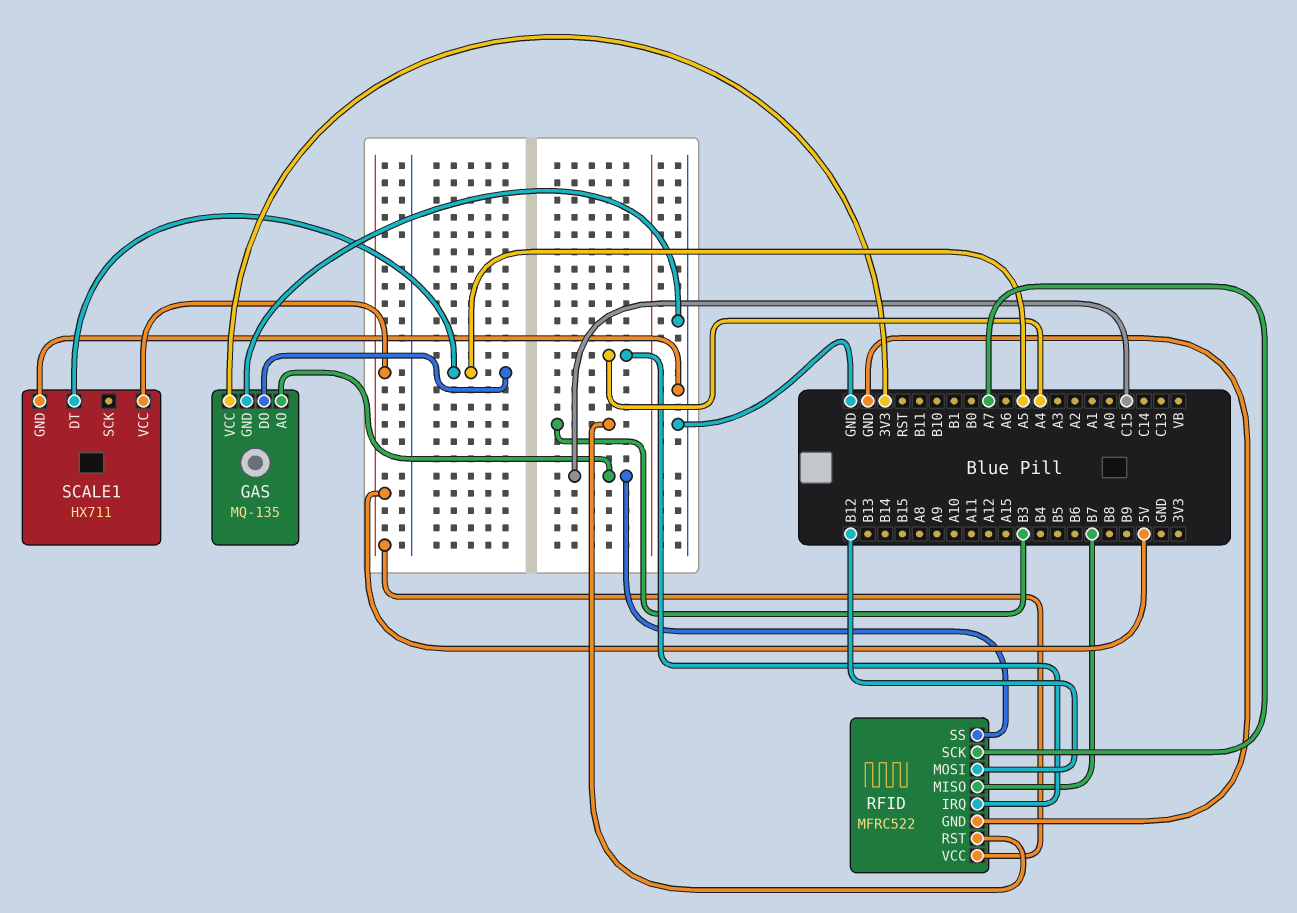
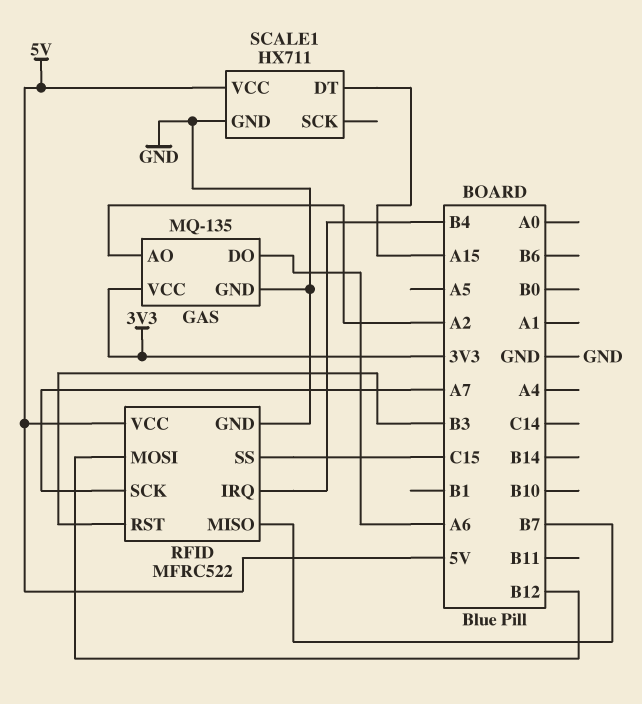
GAS pin AO: C15 -> A2
GAS pin DO: A5 -> A6
RFID pin IRQ: A4 -> B4
SCALE1 pin DT: A5 -> A15

